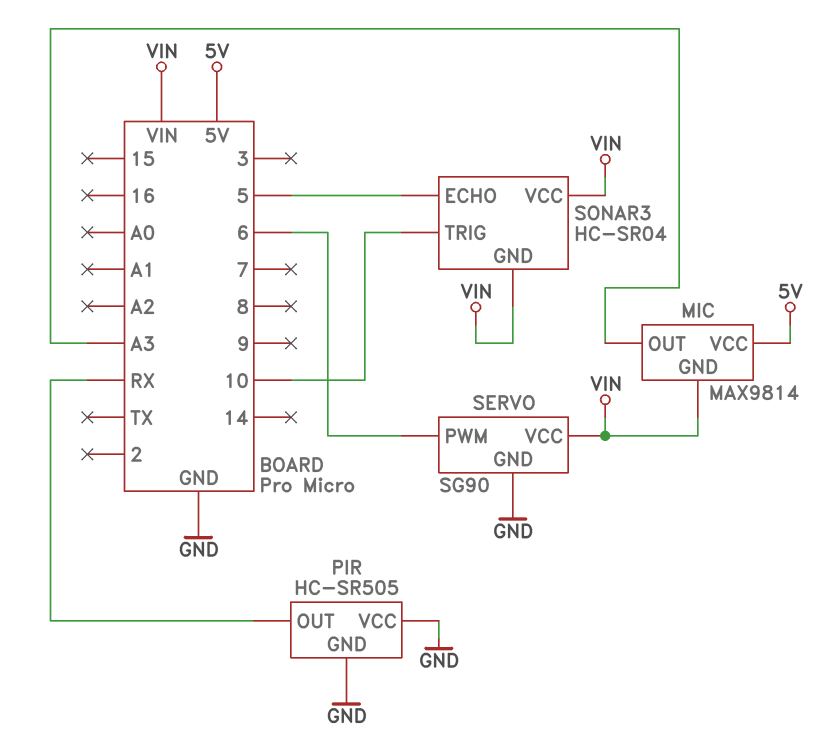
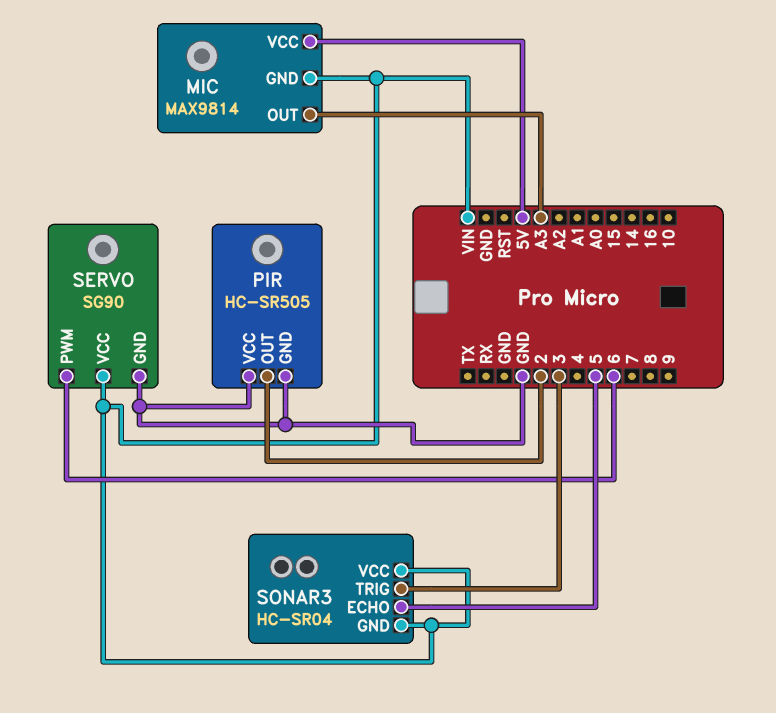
PIR pin OUT: RX -> 2
SONAR3 pin TRIG: 10 -> 3

